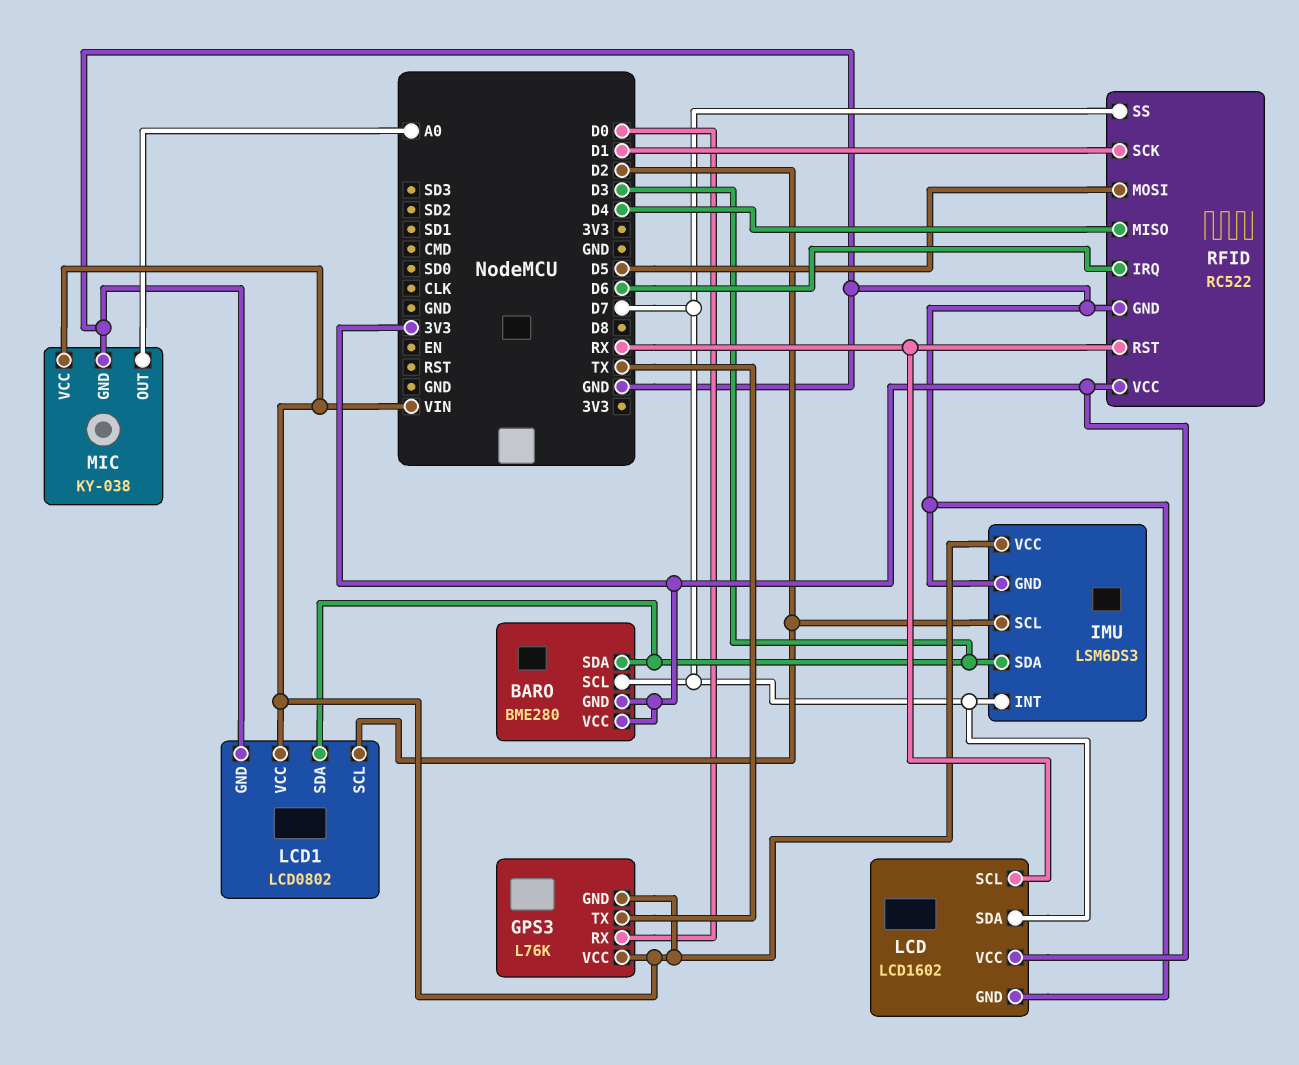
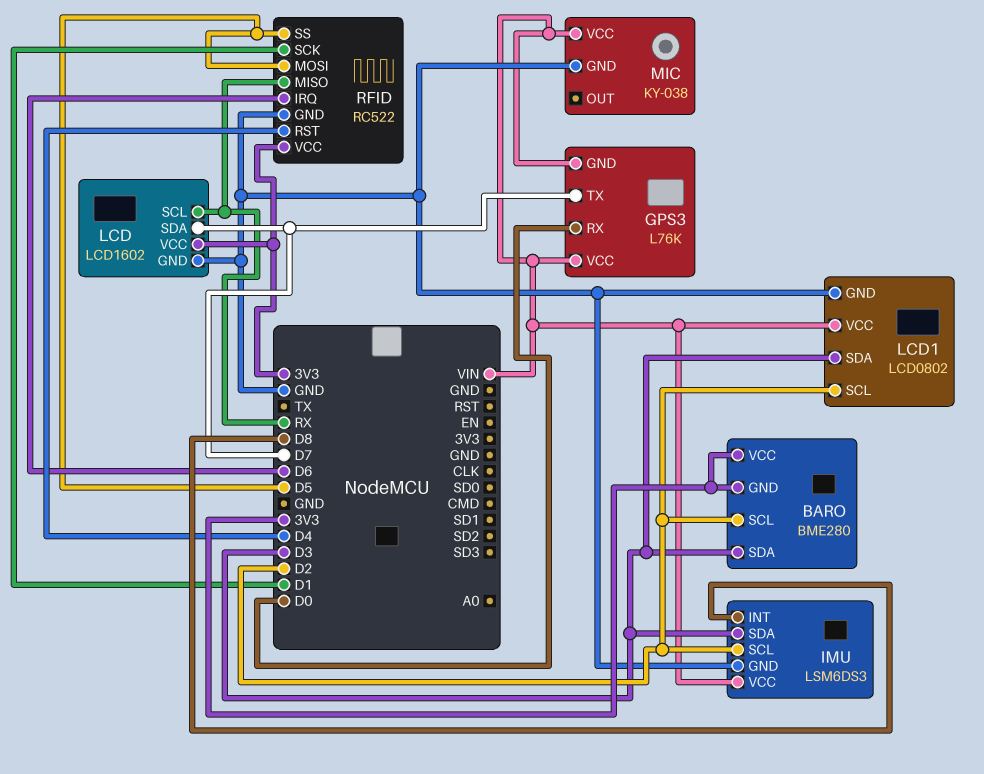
BARO pin SCL: D7 -> D2
GPS3 pin TX: TX -> D7
IMU pin INT: D7 -> D8
MIC pin OUT: A0 -> none
RFID pin MISO: D4 -> RX
RFID pin RST: RX -> D4
RFID pin SS: D7 -> D5

